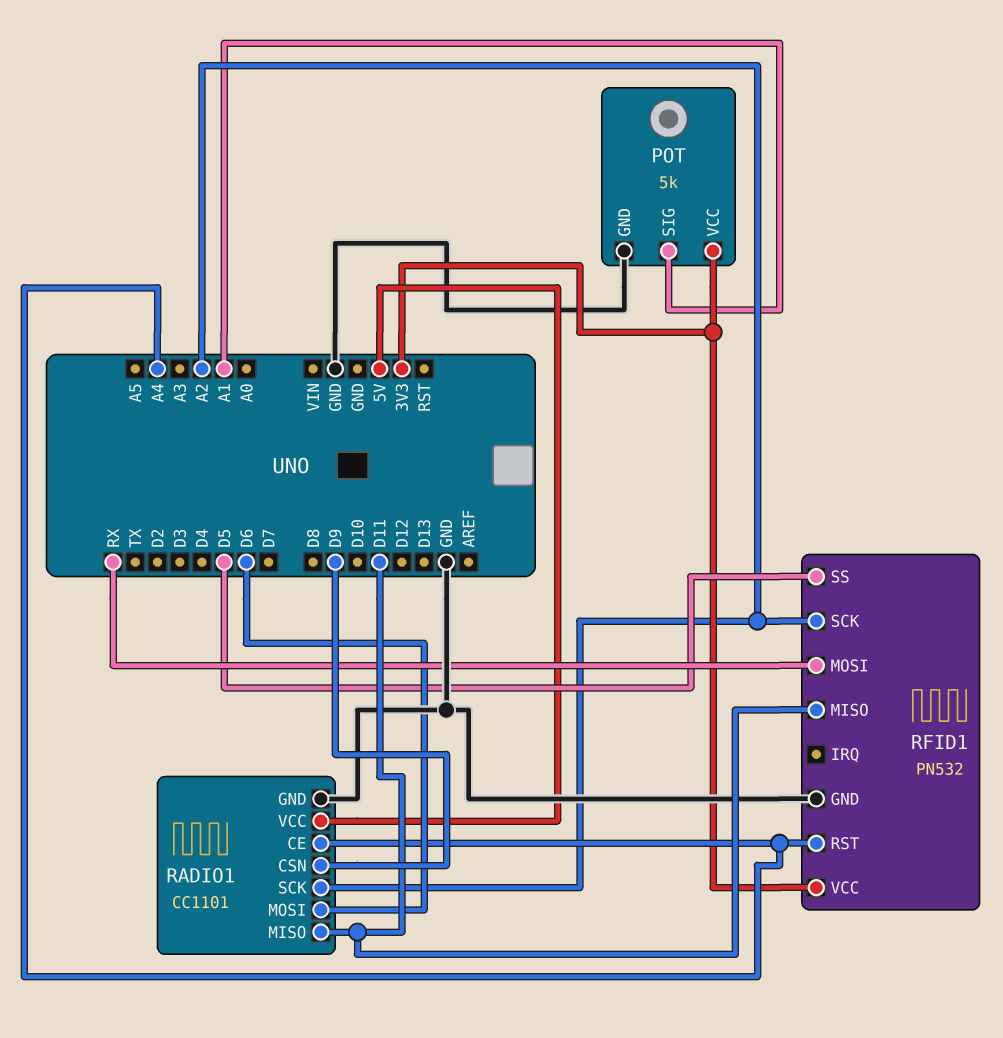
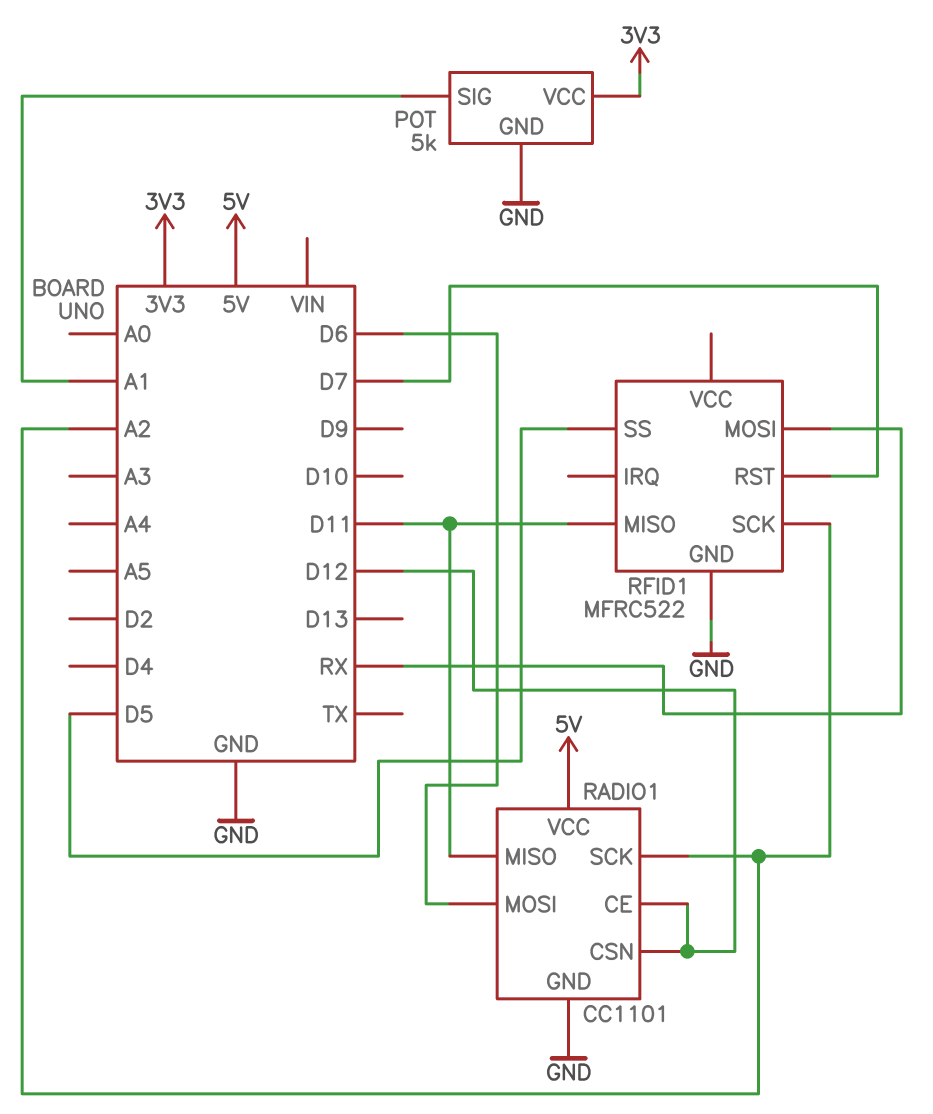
RADIO1 pin CE: A4 -> D12
RADIO1 pin CSN: D9 -> D12
RFID1: PN532 -> MFRC522
RFID1 pin RST: A4 -> D7
RFID1 pin VCC: 3V3 -> none

